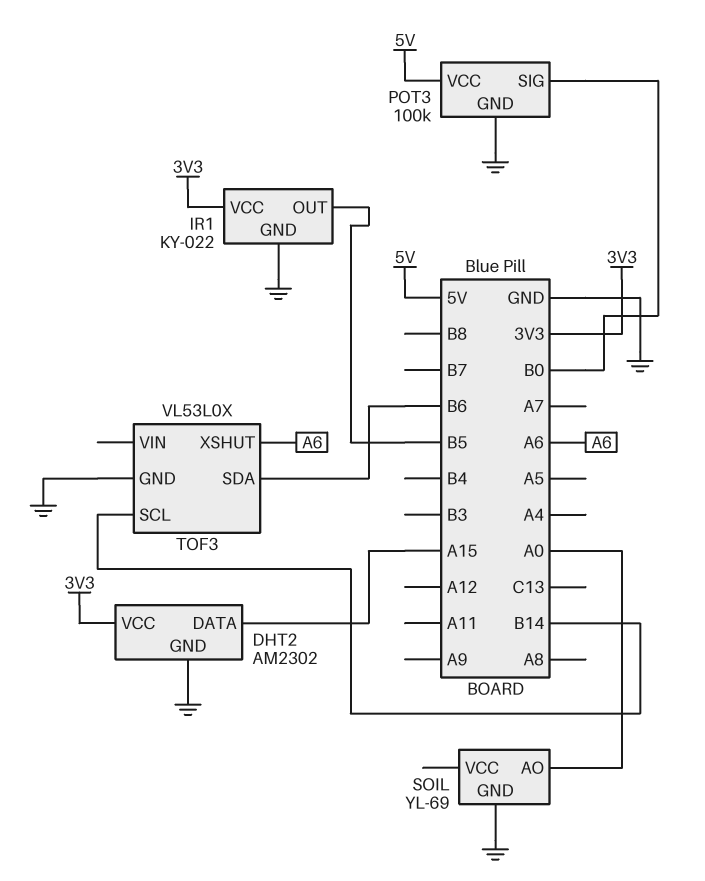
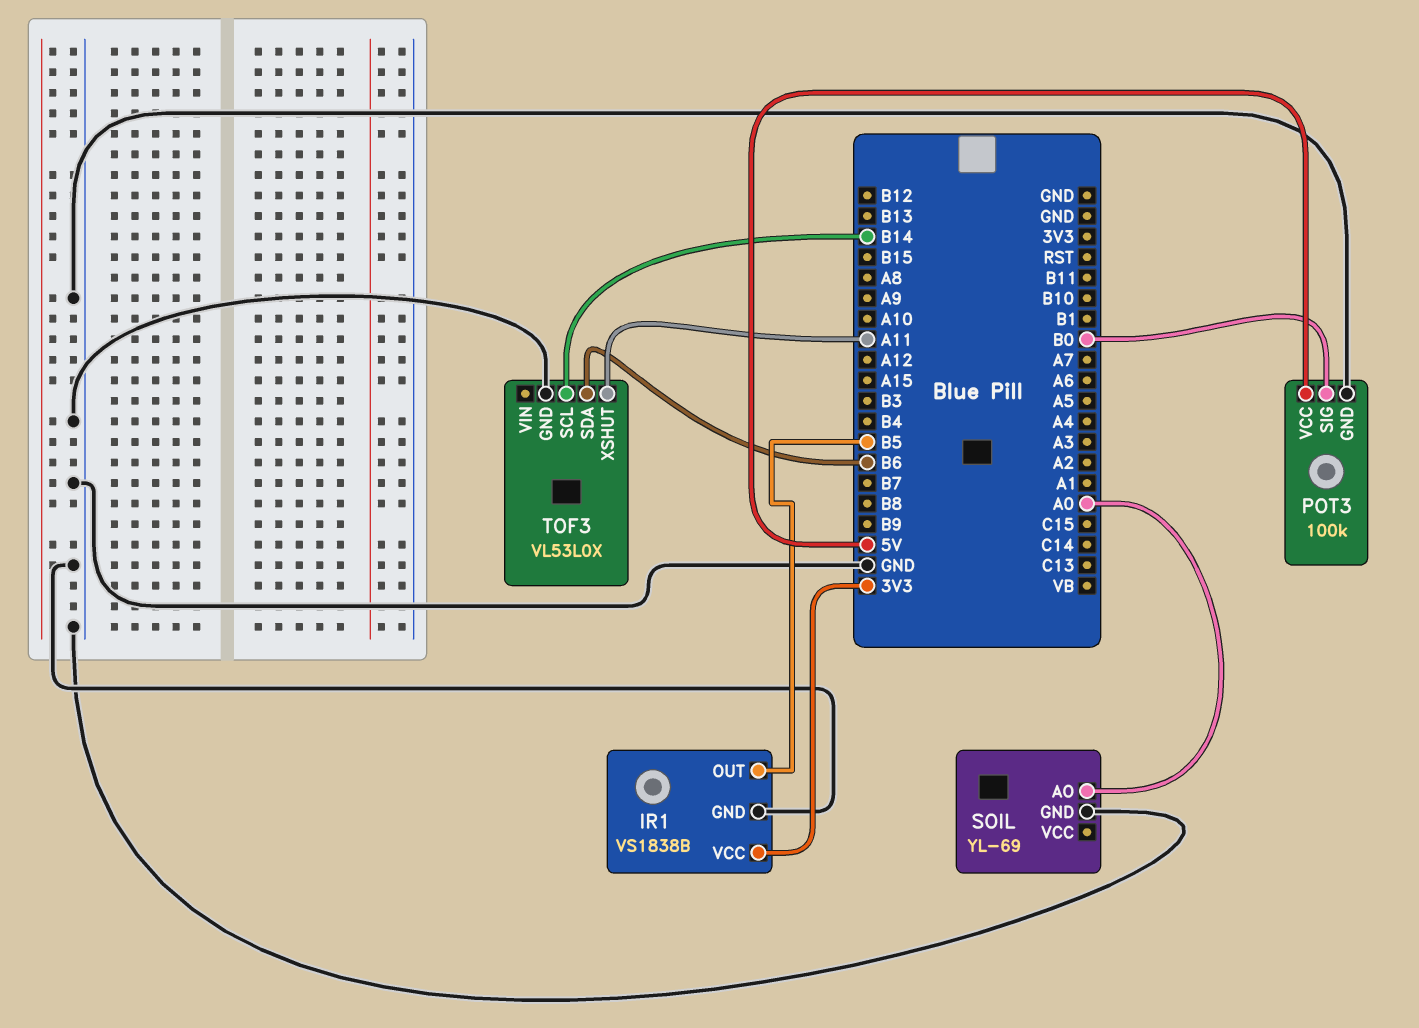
DHT2: AM2302 -> none
DHT2 pin DATA: A15 -> none
DHT2 pin GND: GND -> none
DHT2 pin VCC: 3V3 -> none
IR1: KY-022 -> VS1838B
TOF3 pin XSHUT: A6 -> A11

